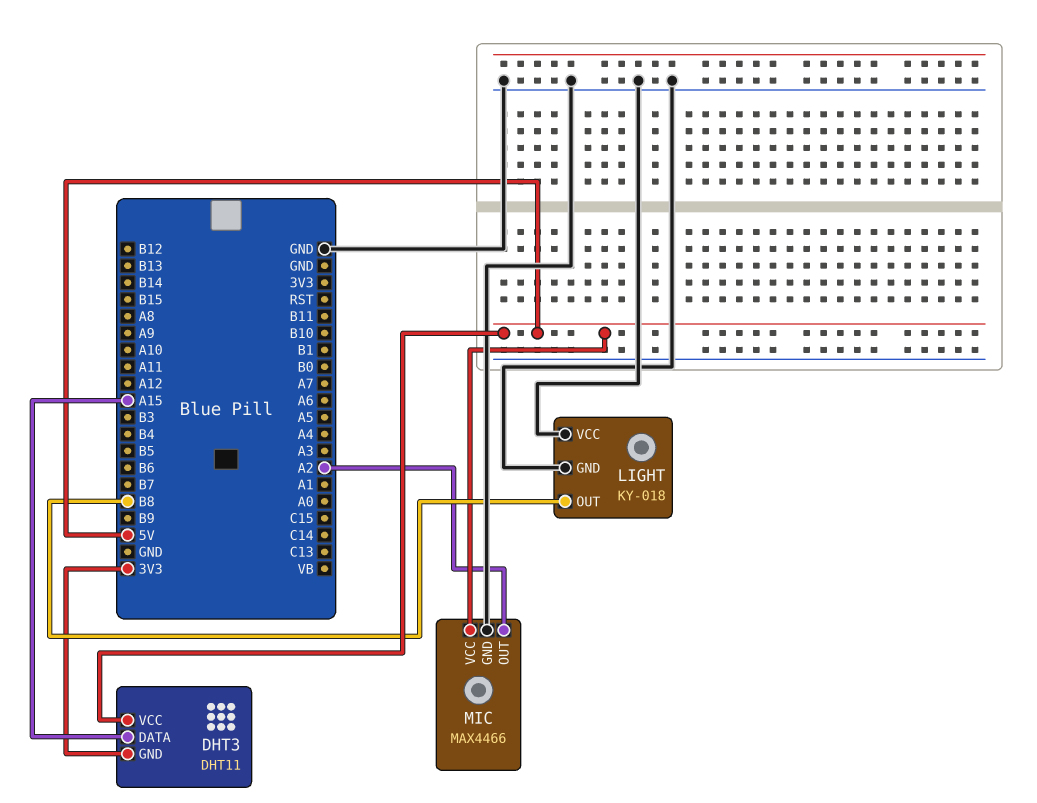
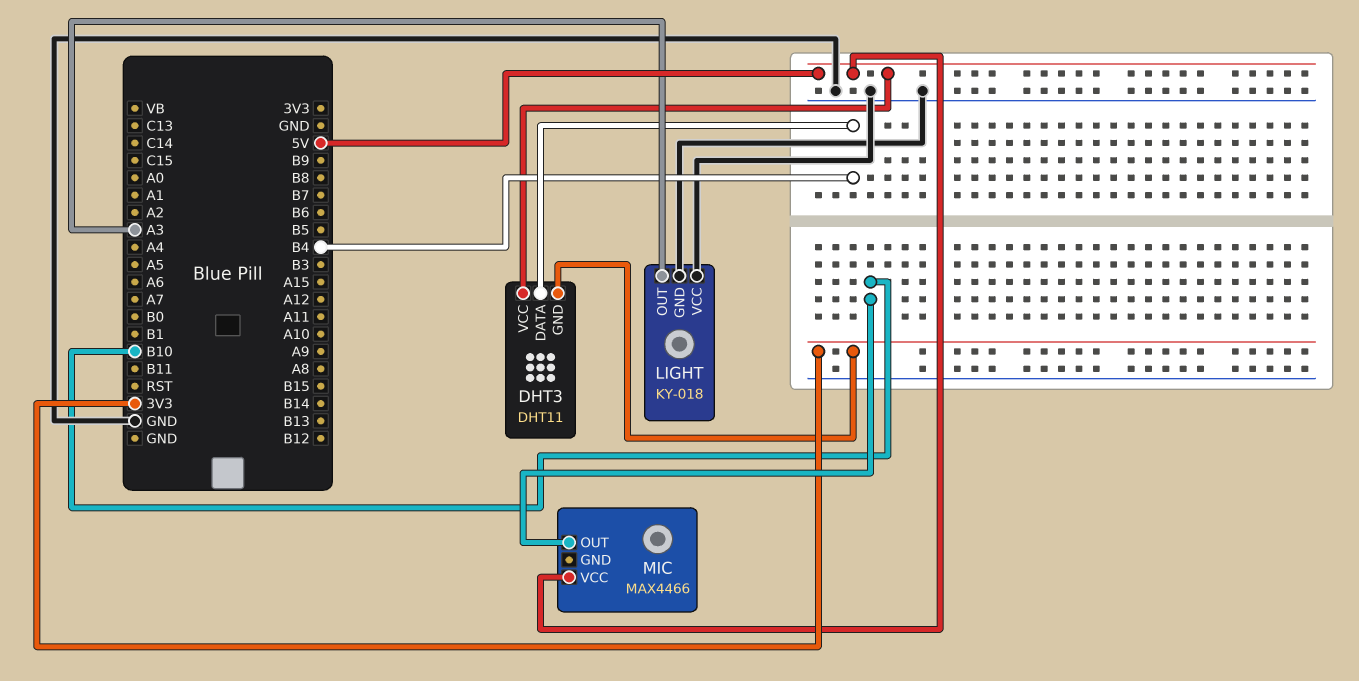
DHT3 pin DATA: A15 -> B4
LIGHT pin OUT: B8 -> A3
MIC pin GND: GND -> none
MIC pin OUT: A2 -> B10

